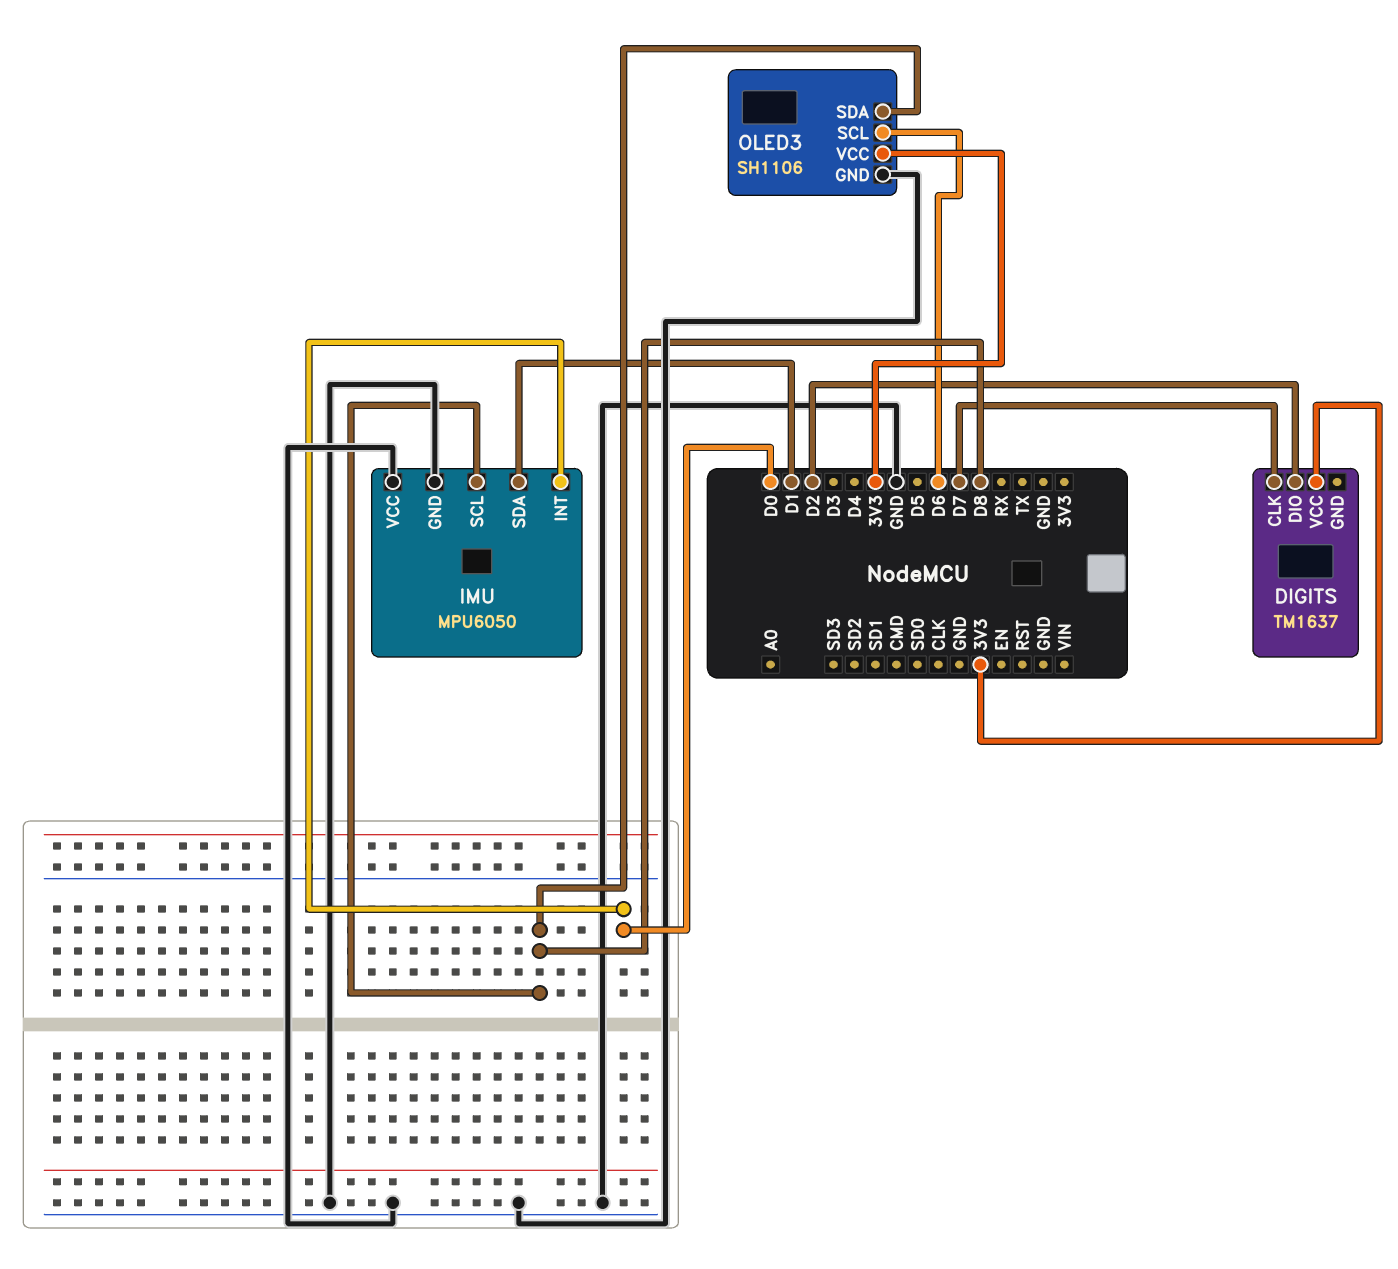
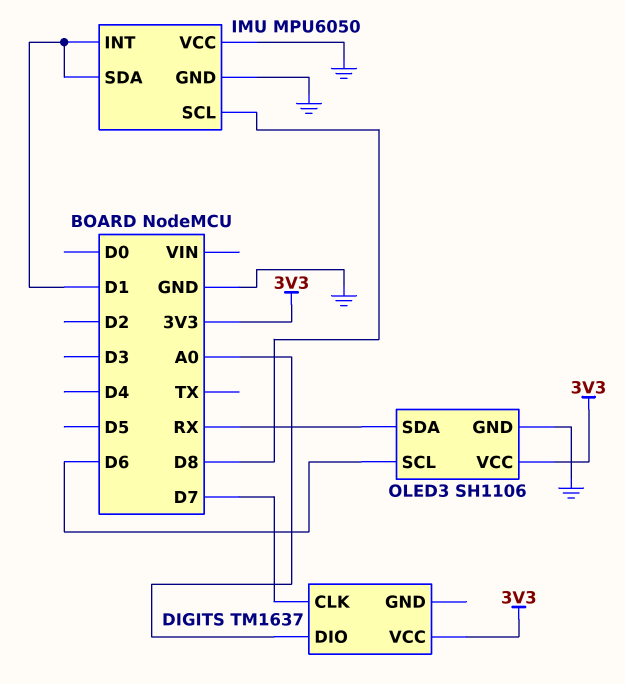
DIGITS pin DIO: D2 -> A0
IMU pin INT: D0 -> D1
OLED3 pin SDA: D8 -> RX

